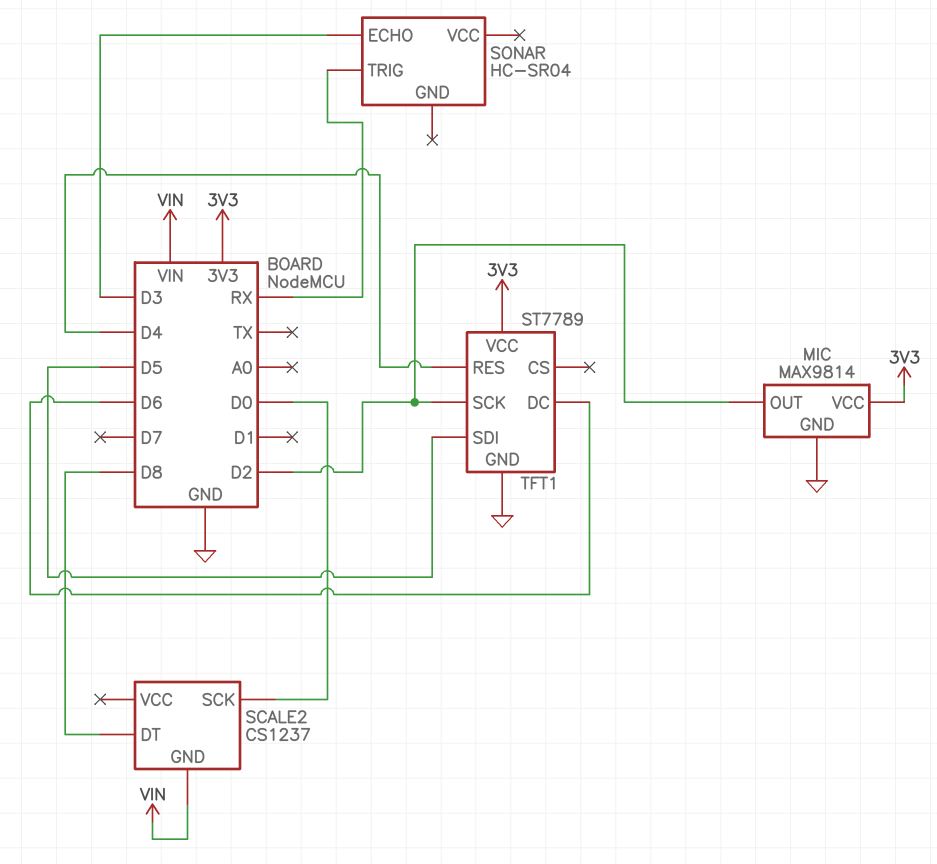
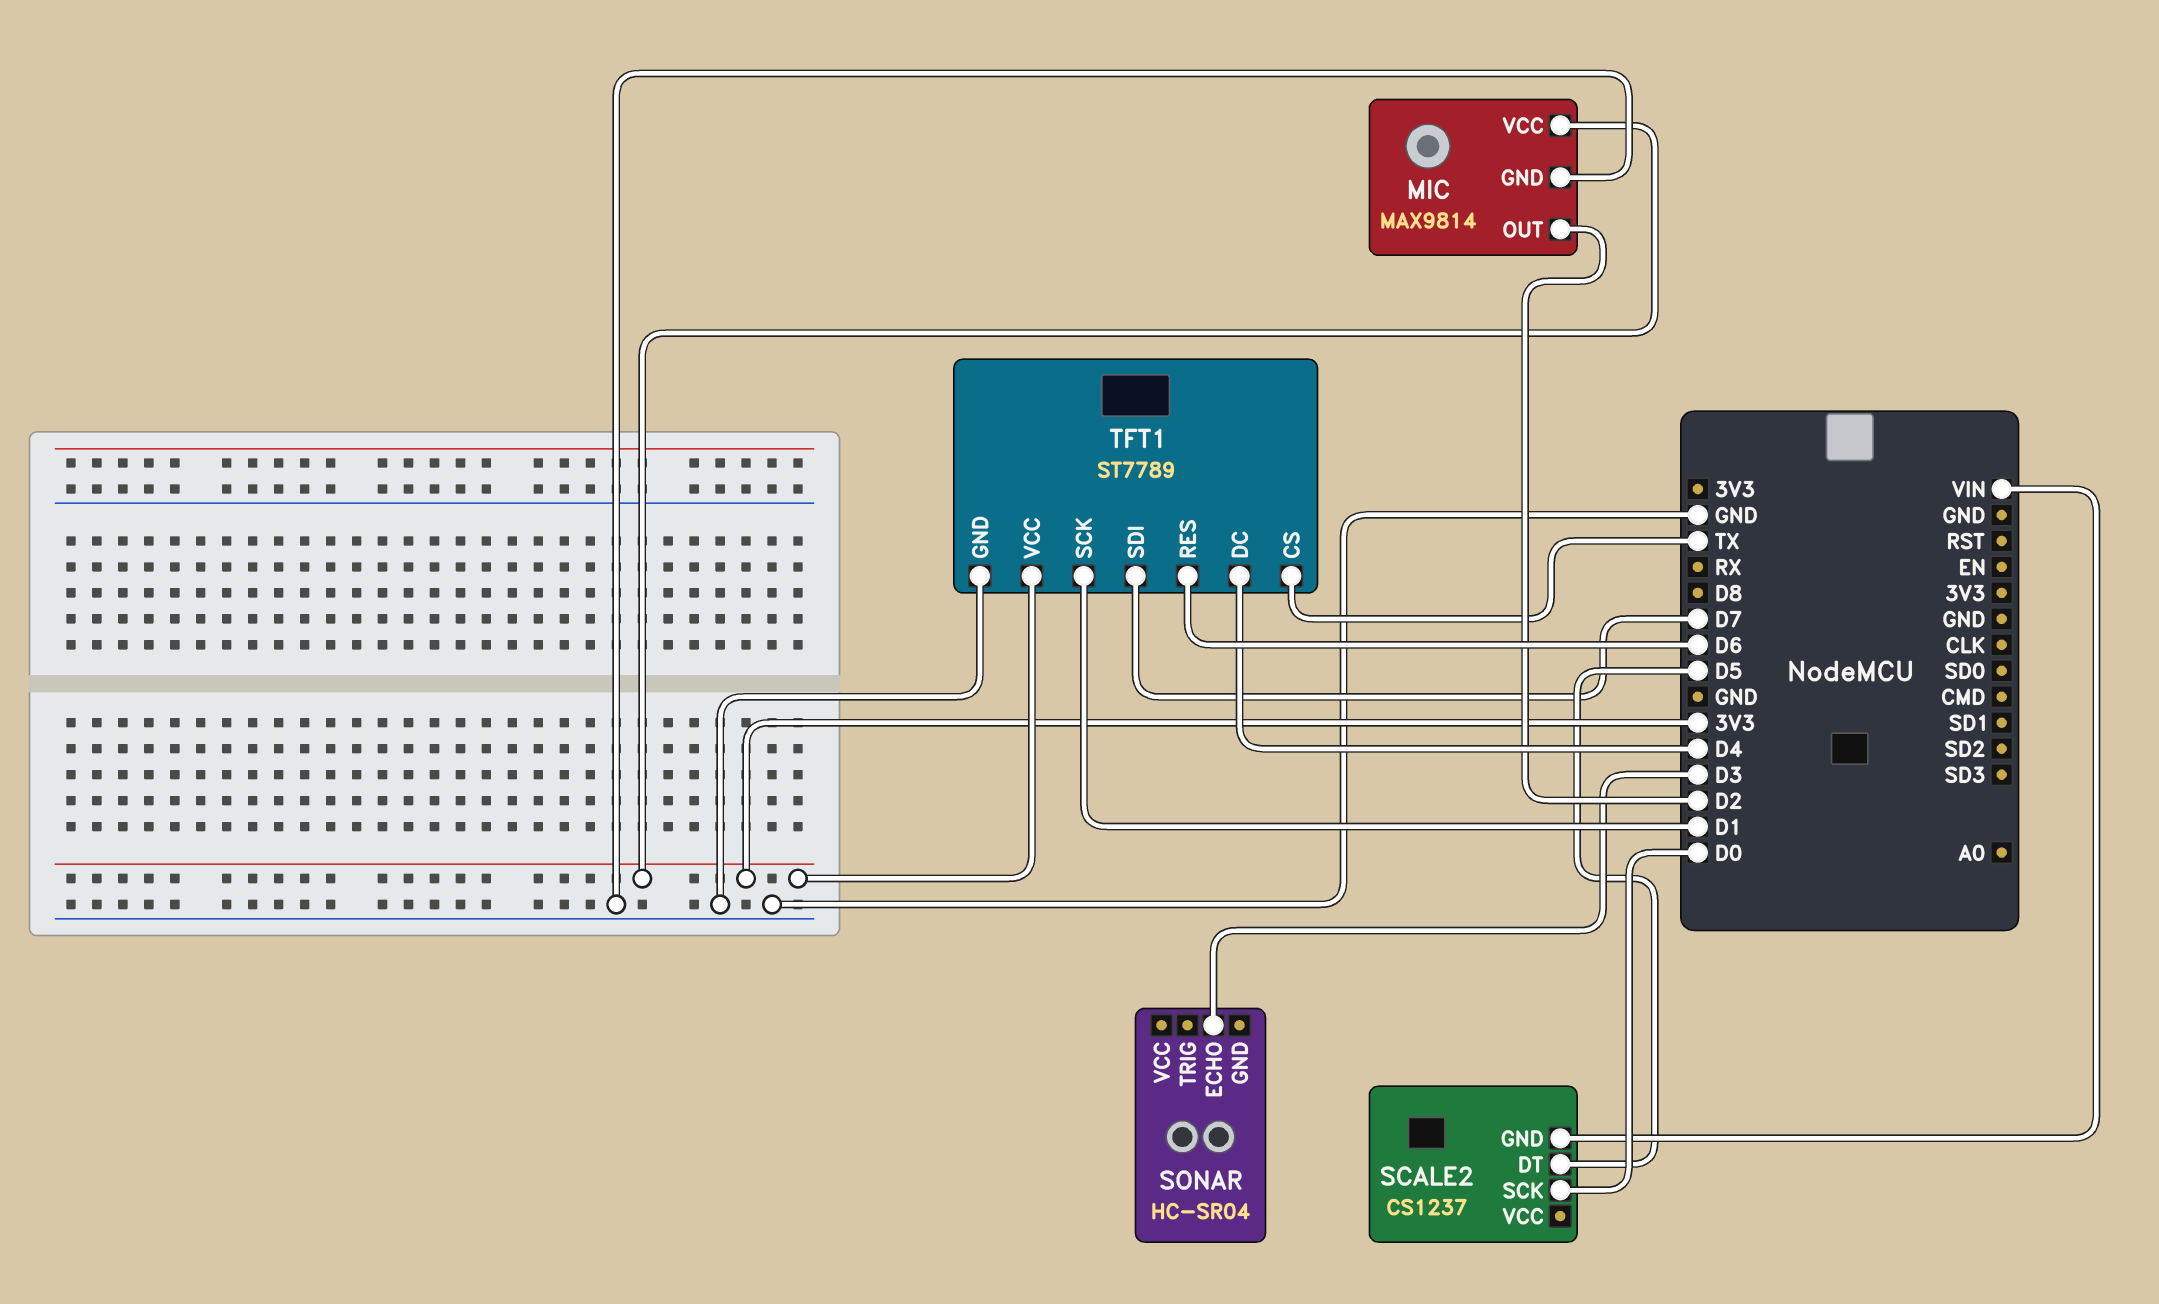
SCALE2 pin DT: D8 -> D5
SONAR pin TRIG: RX -> none
TFT1 pin CS: none -> TX
TFT1 pin DC: D6 -> D4
TFT1 pin RES: D4 -> D6
TFT1 pin SCK: D2 -> D1
TFT1 pin SDI: D5 -> D7

